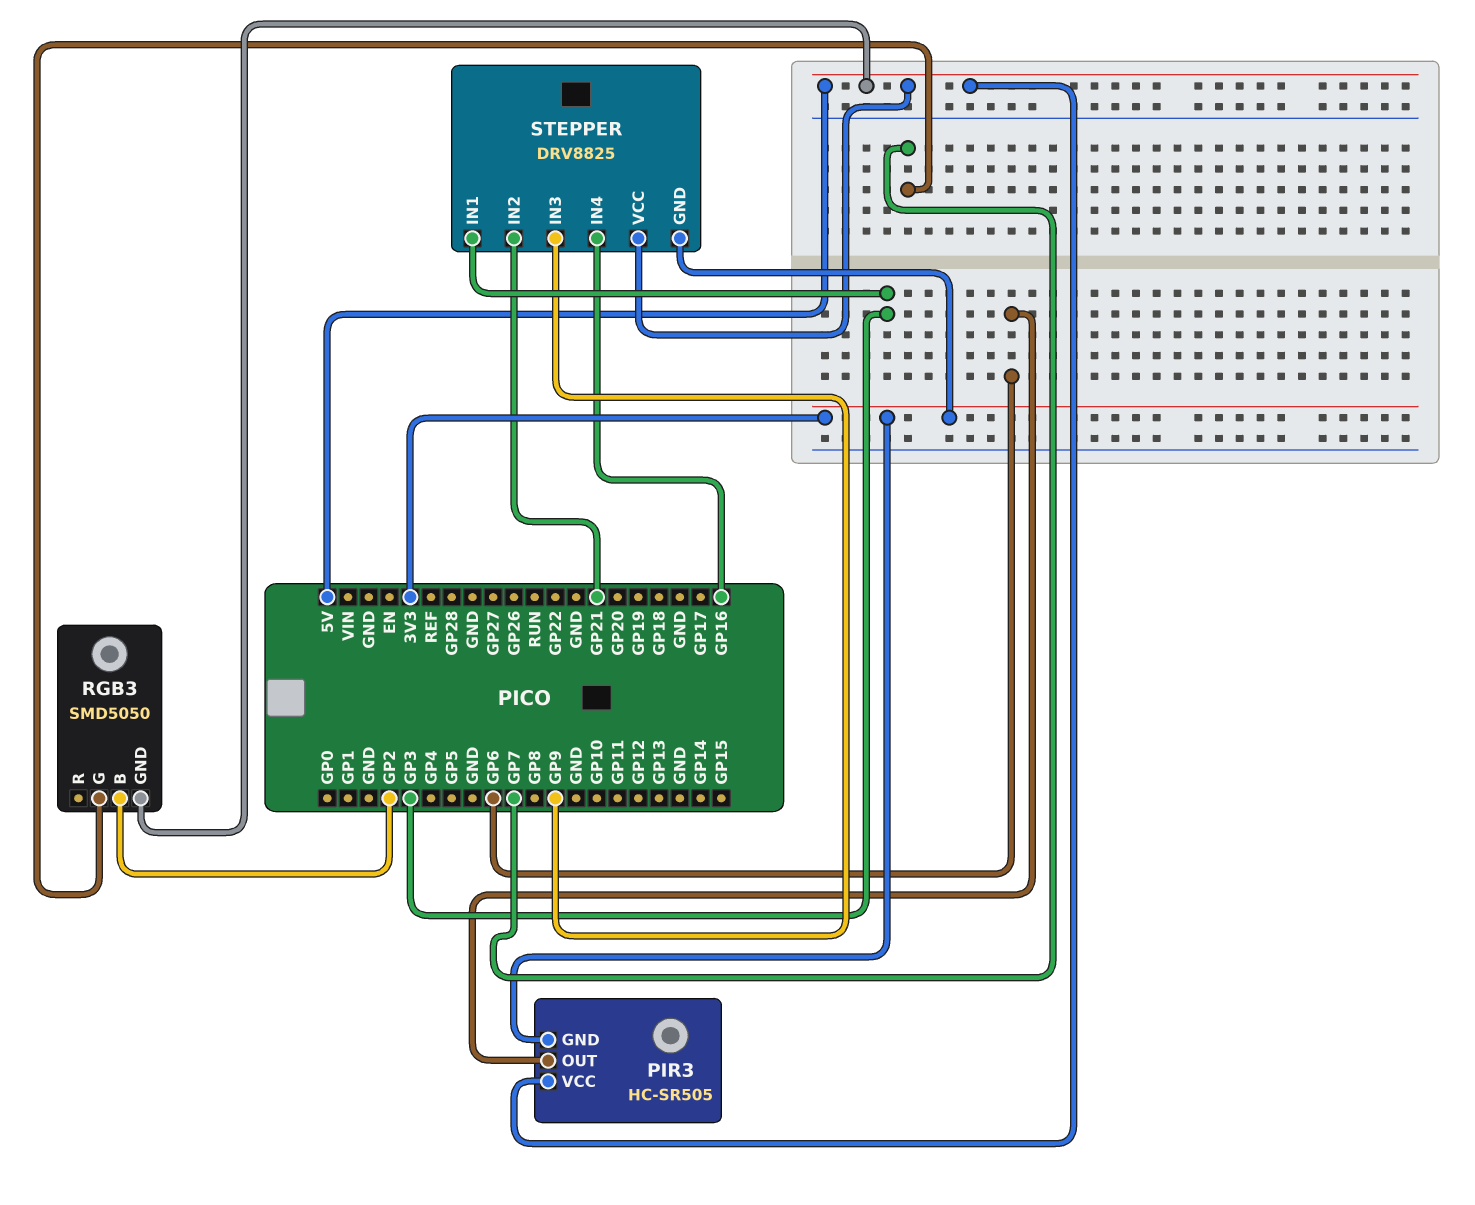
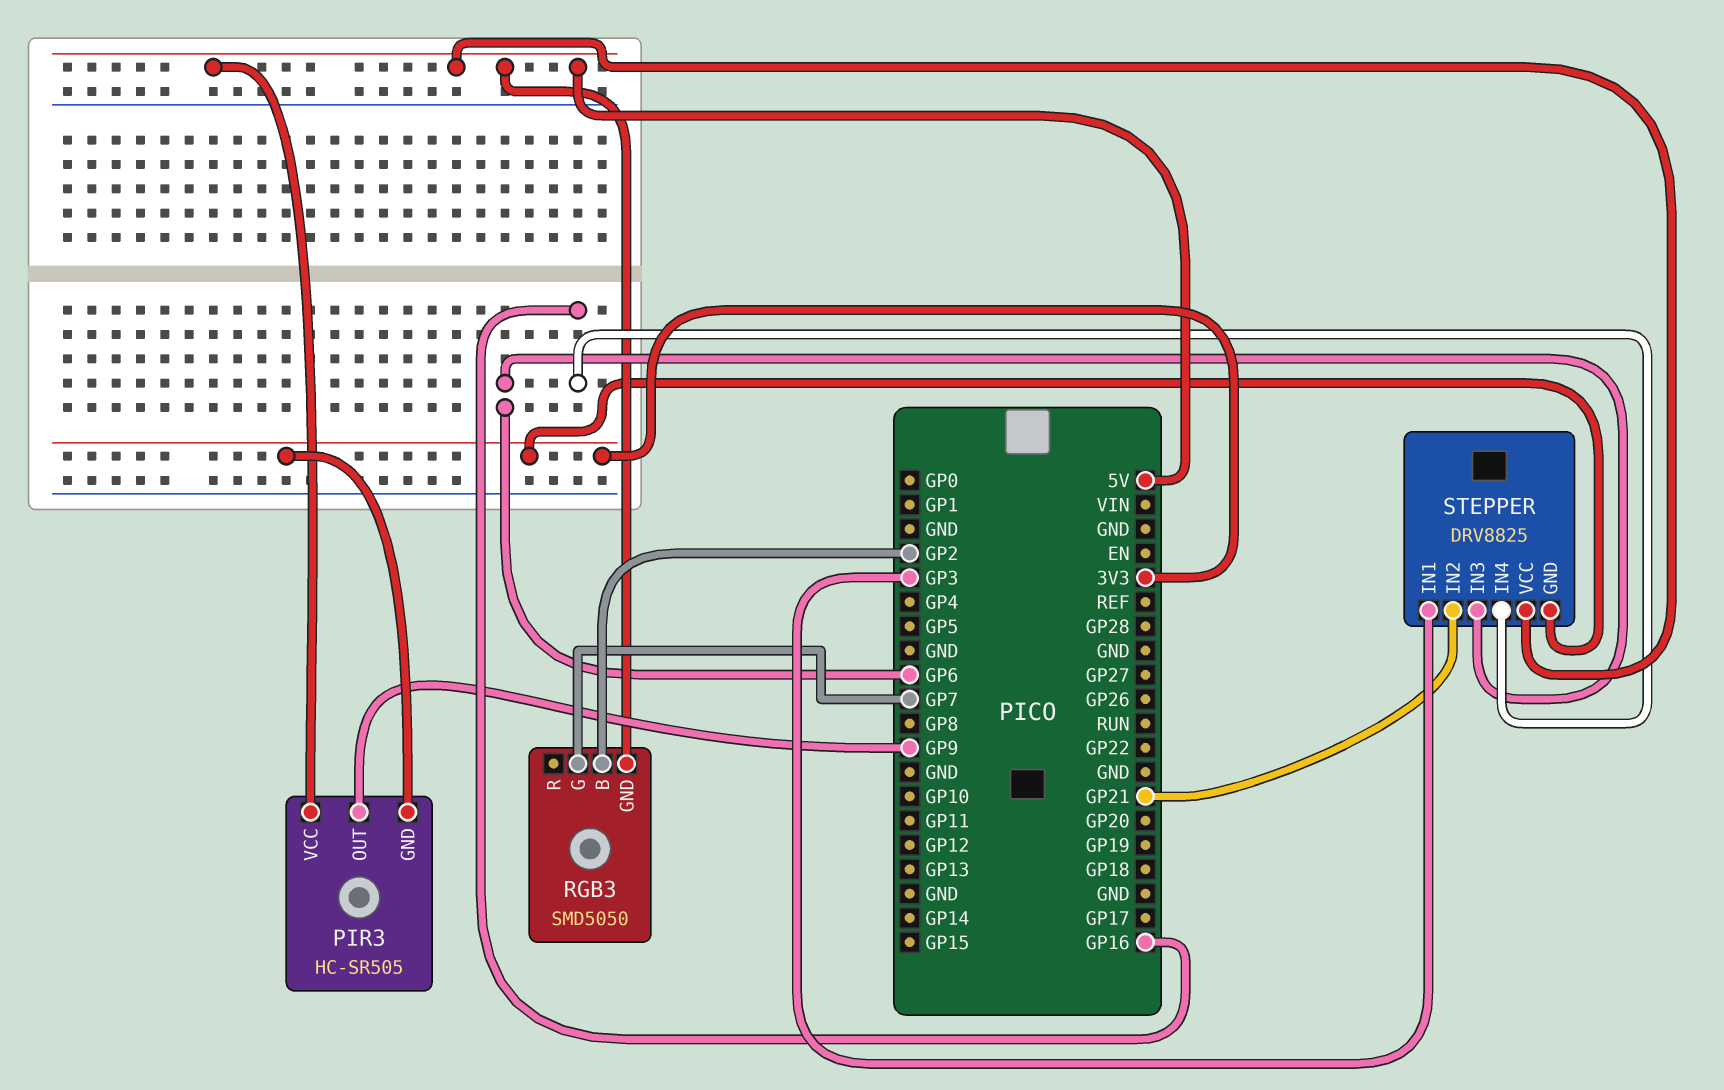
PIR3 pin OUT: GP6 -> GP9
STEPPER pin IN3: GP9 -> GP6

